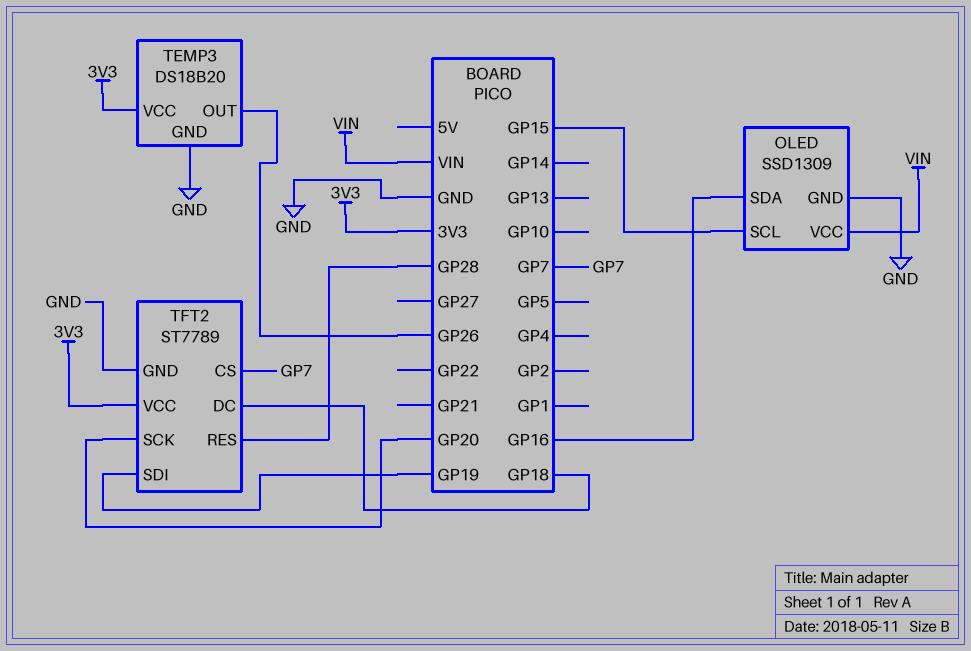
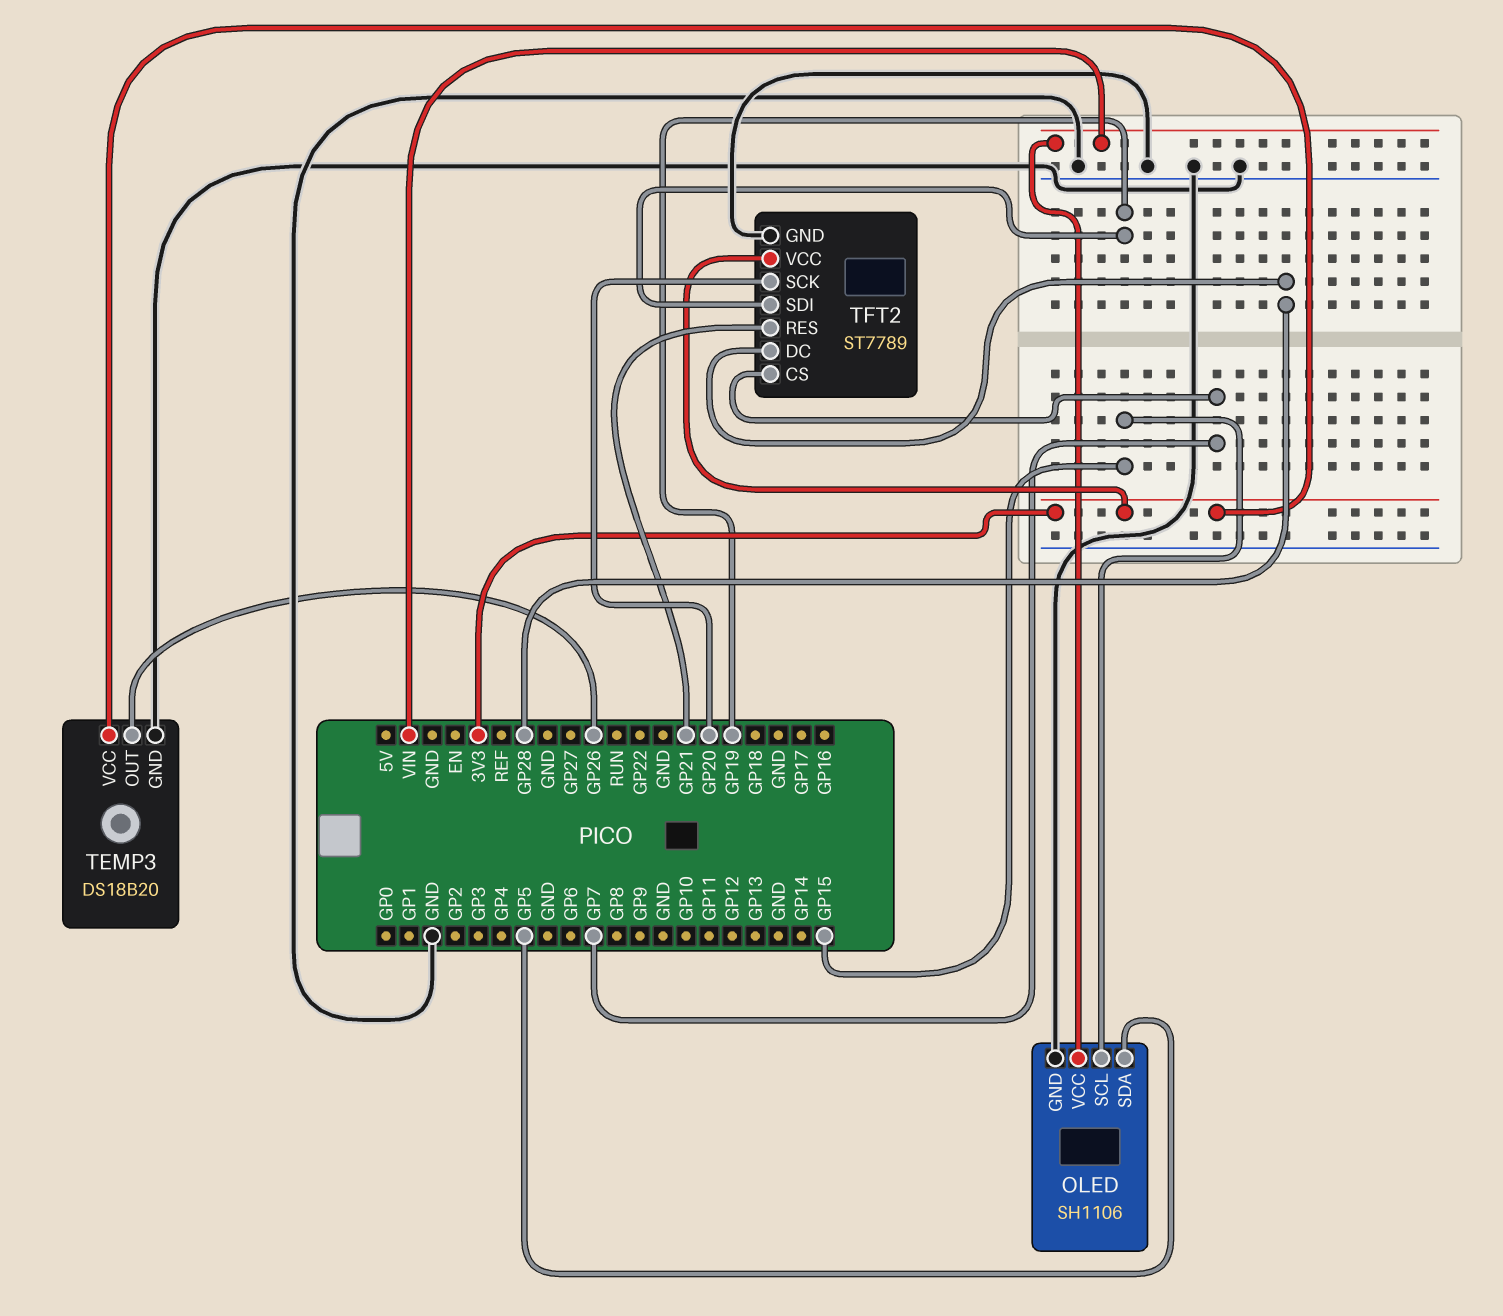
OLED: SSD1309 -> SH1106
OLED pin SDA: GP16 -> GP5
TFT2 pin DC: GP18 -> GP28
TFT2 pin RES: GP28 -> GP21

